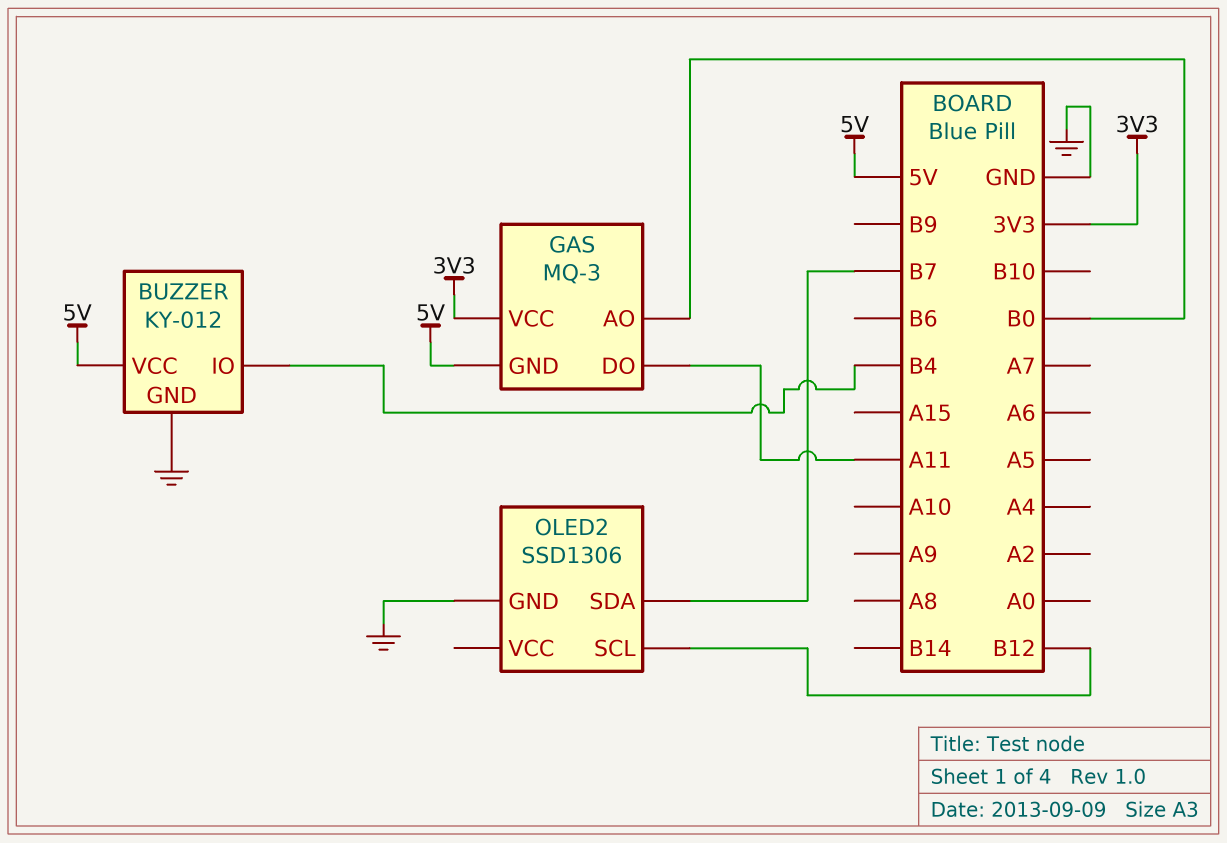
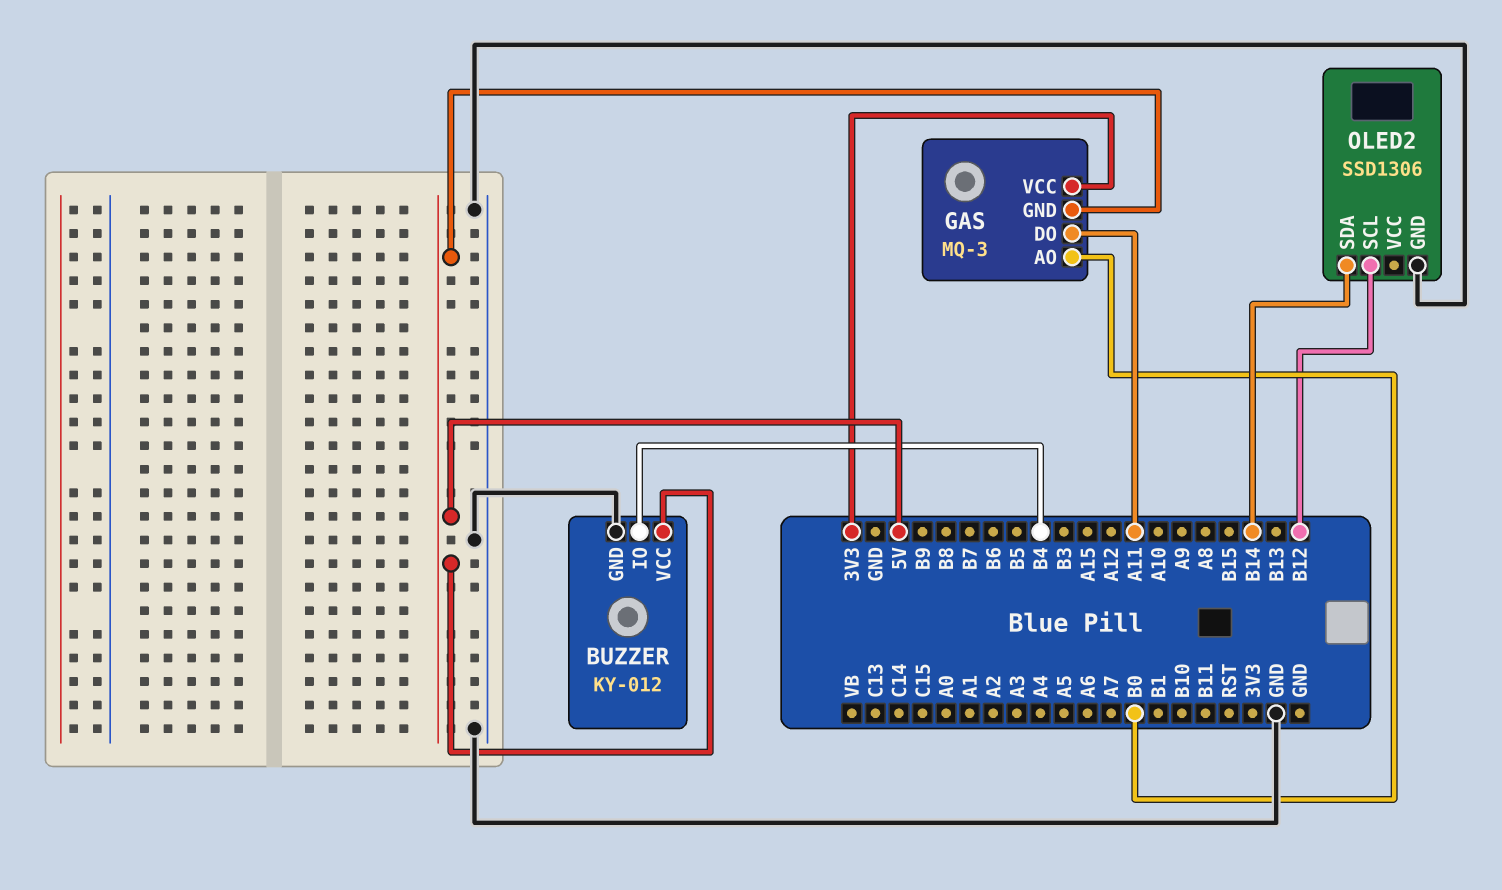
OLED2 pin SDA: B7 -> B14

